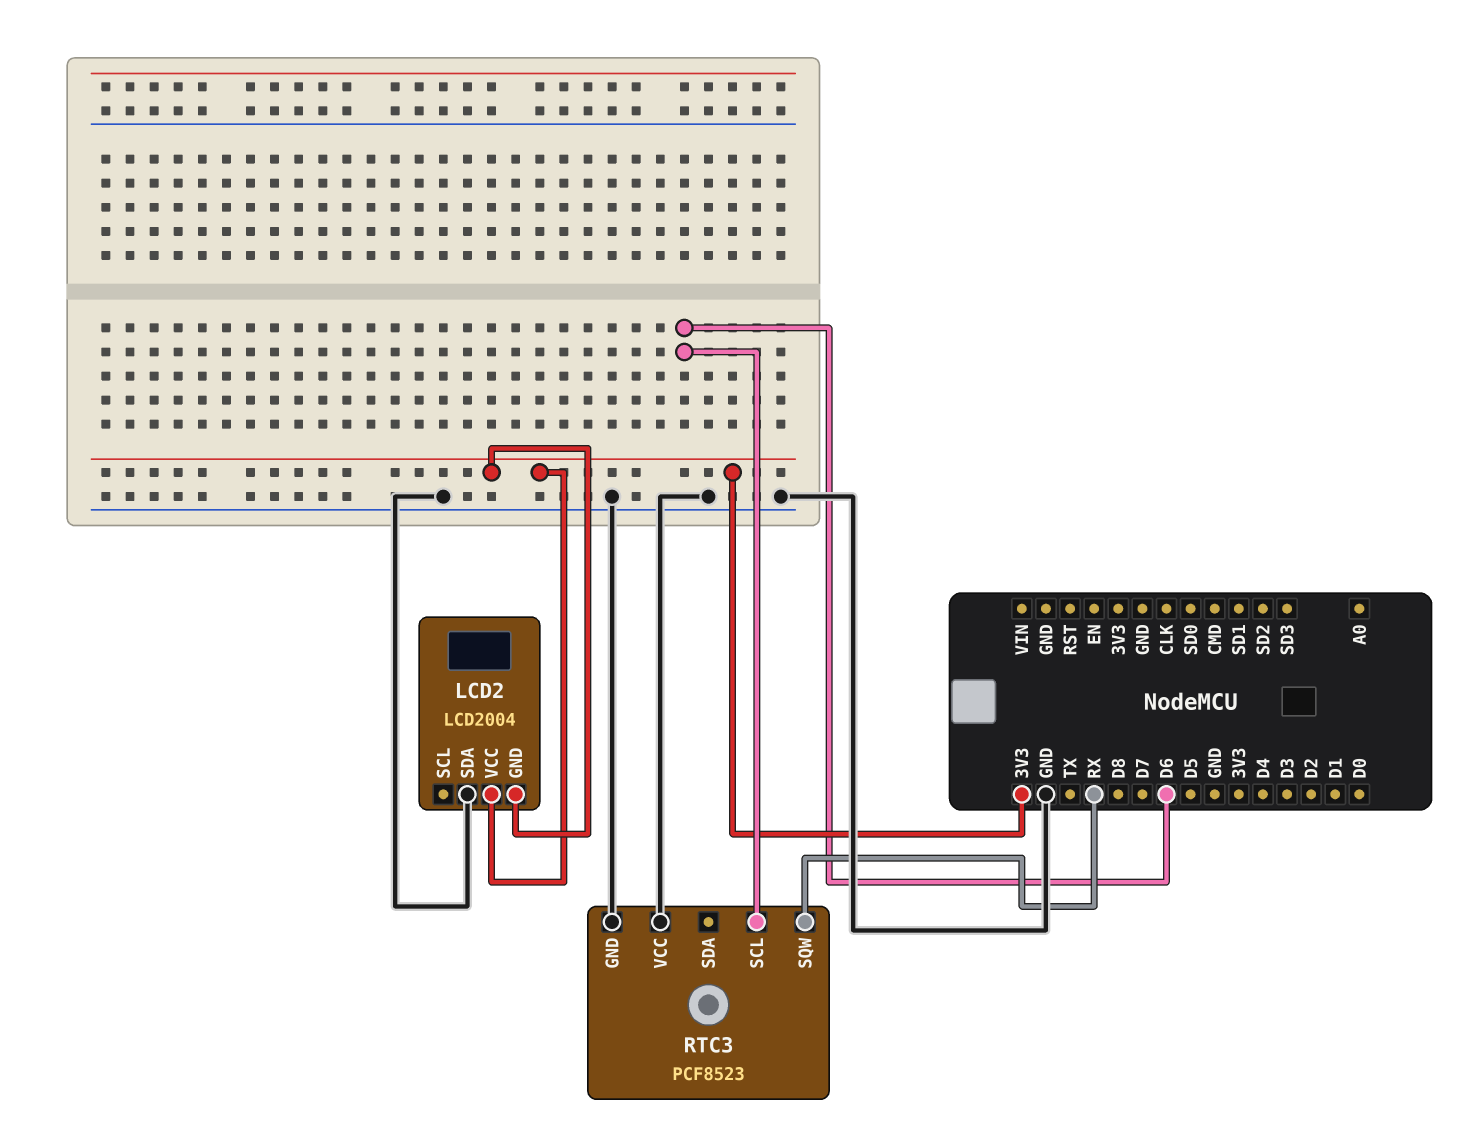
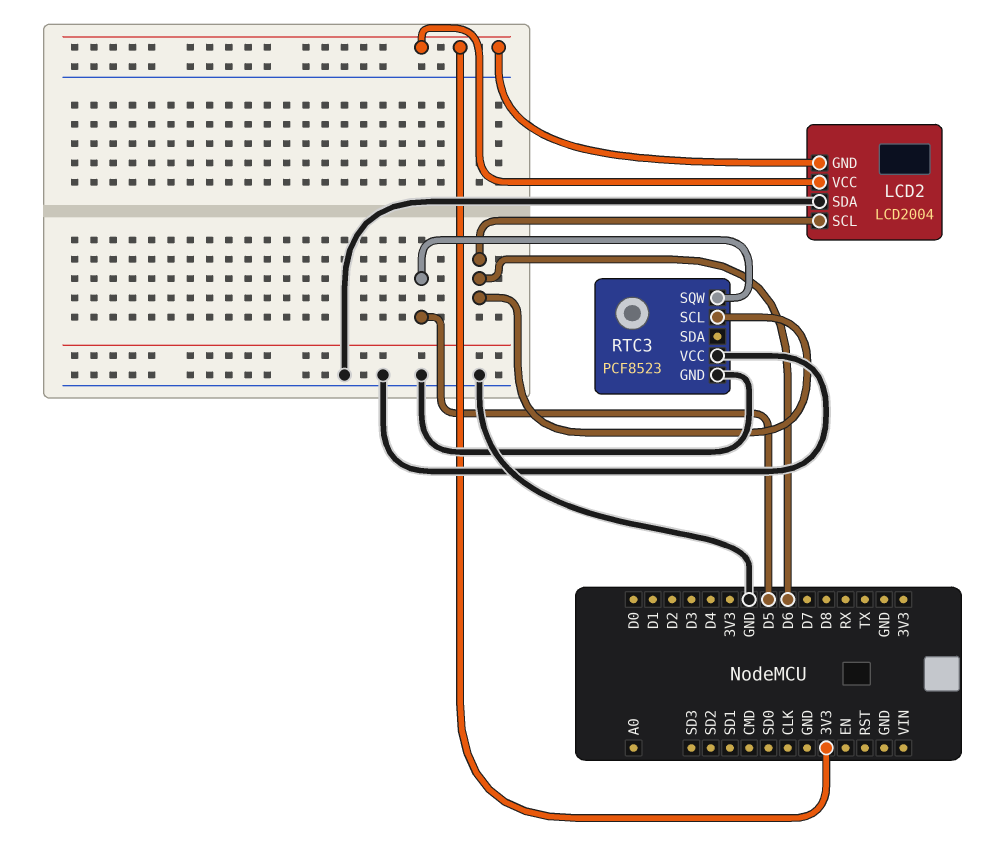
LCD2 pin SCL: none -> D6
RTC3 pin SQW: RX -> D5

